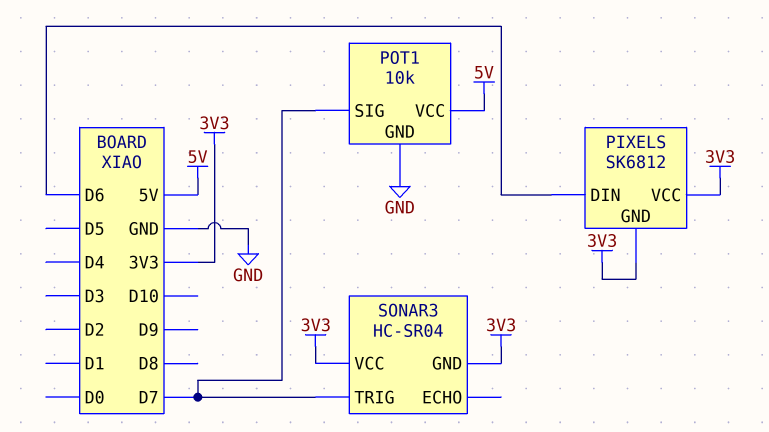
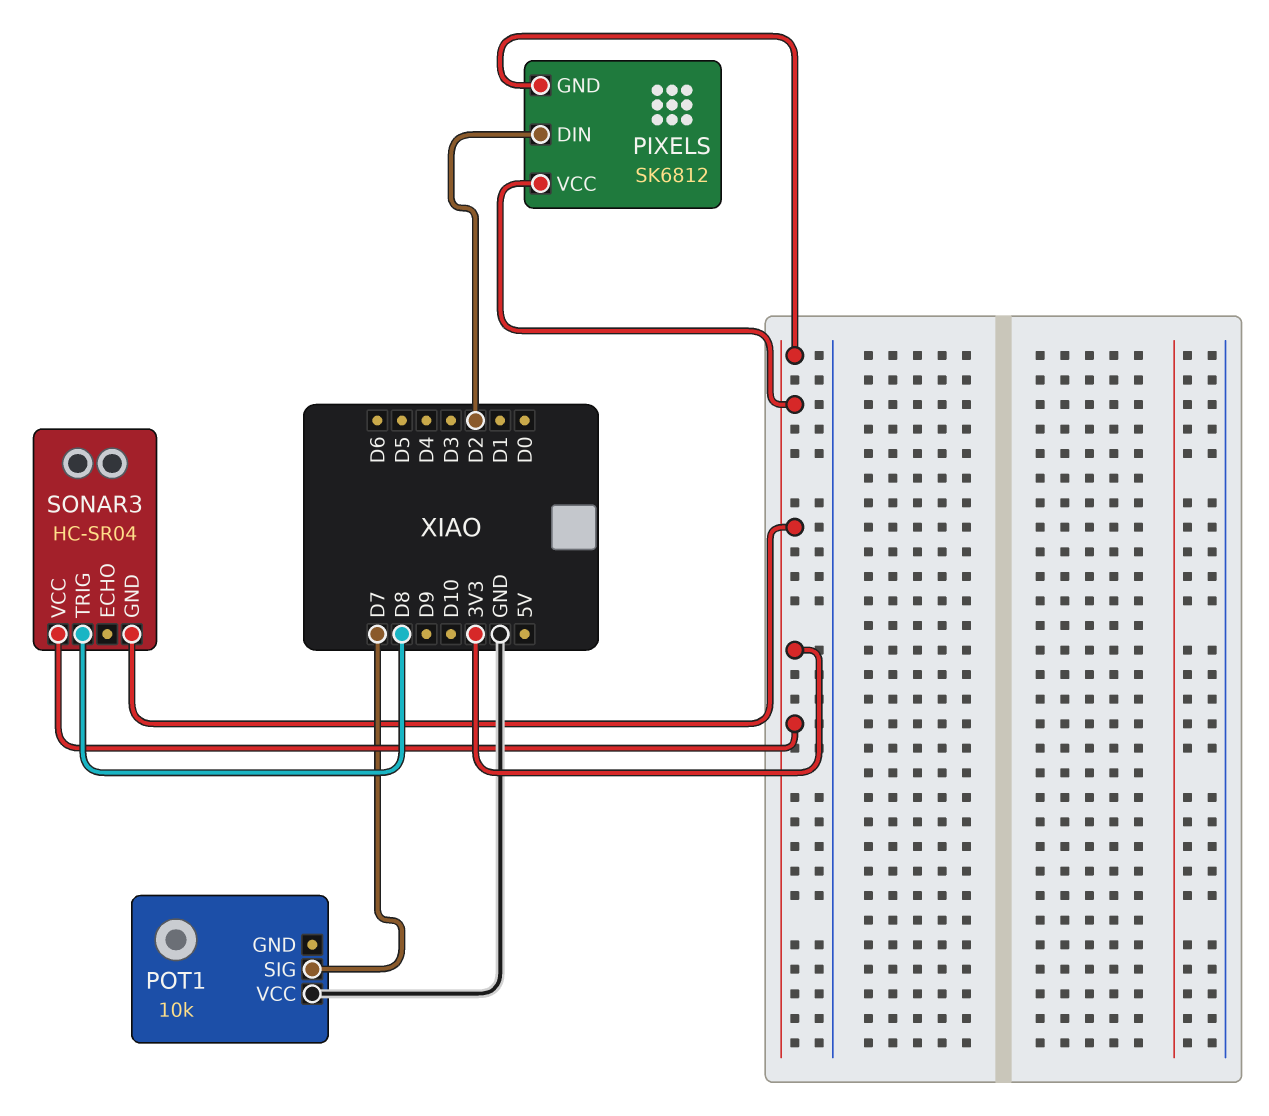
PIXELS pin DIN: D6 -> D2
POT1 pin GND: GND -> none
POT1 pin VCC: 5V -> GND
SONAR3 pin TRIG: D7 -> D8

